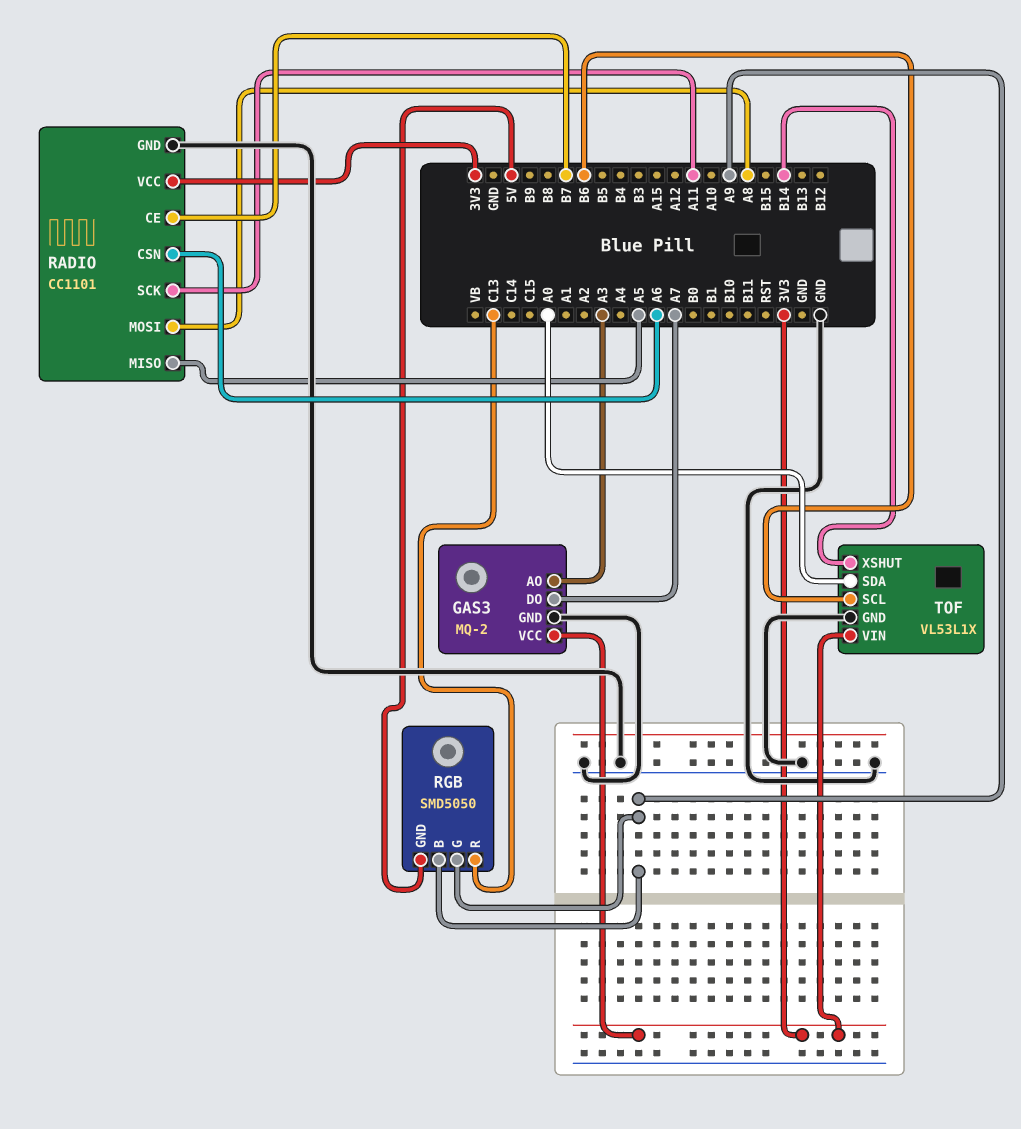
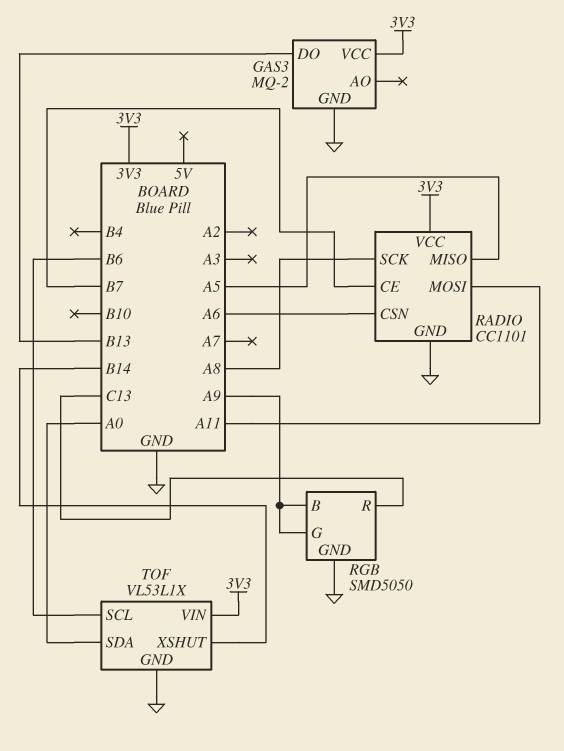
GAS3 pin AO: A3 -> none
GAS3 pin DO: A7 -> B13
RADIO pin MOSI: A8 -> A11
RADIO pin SCK: A11 -> A8
RGB pin GND: 5V -> GND

